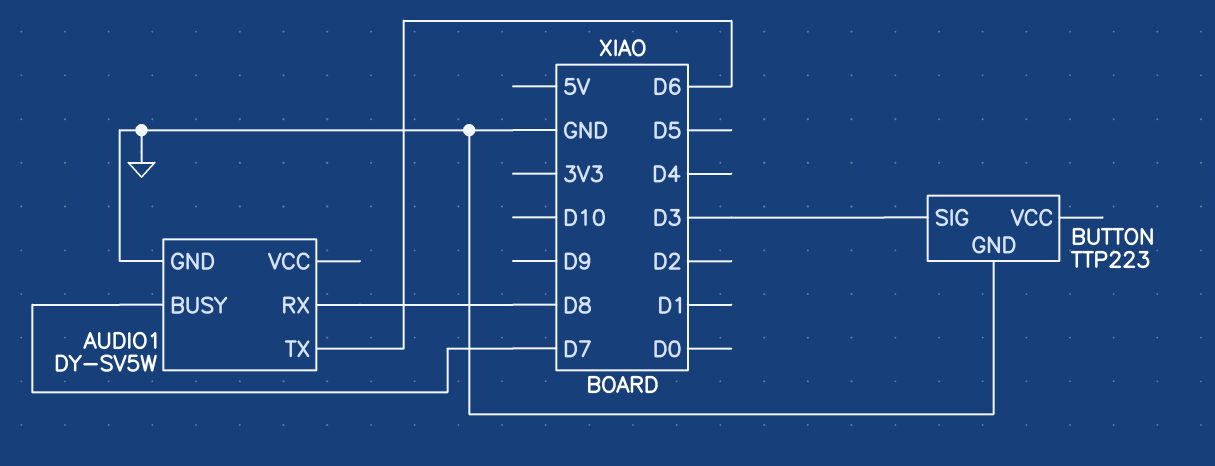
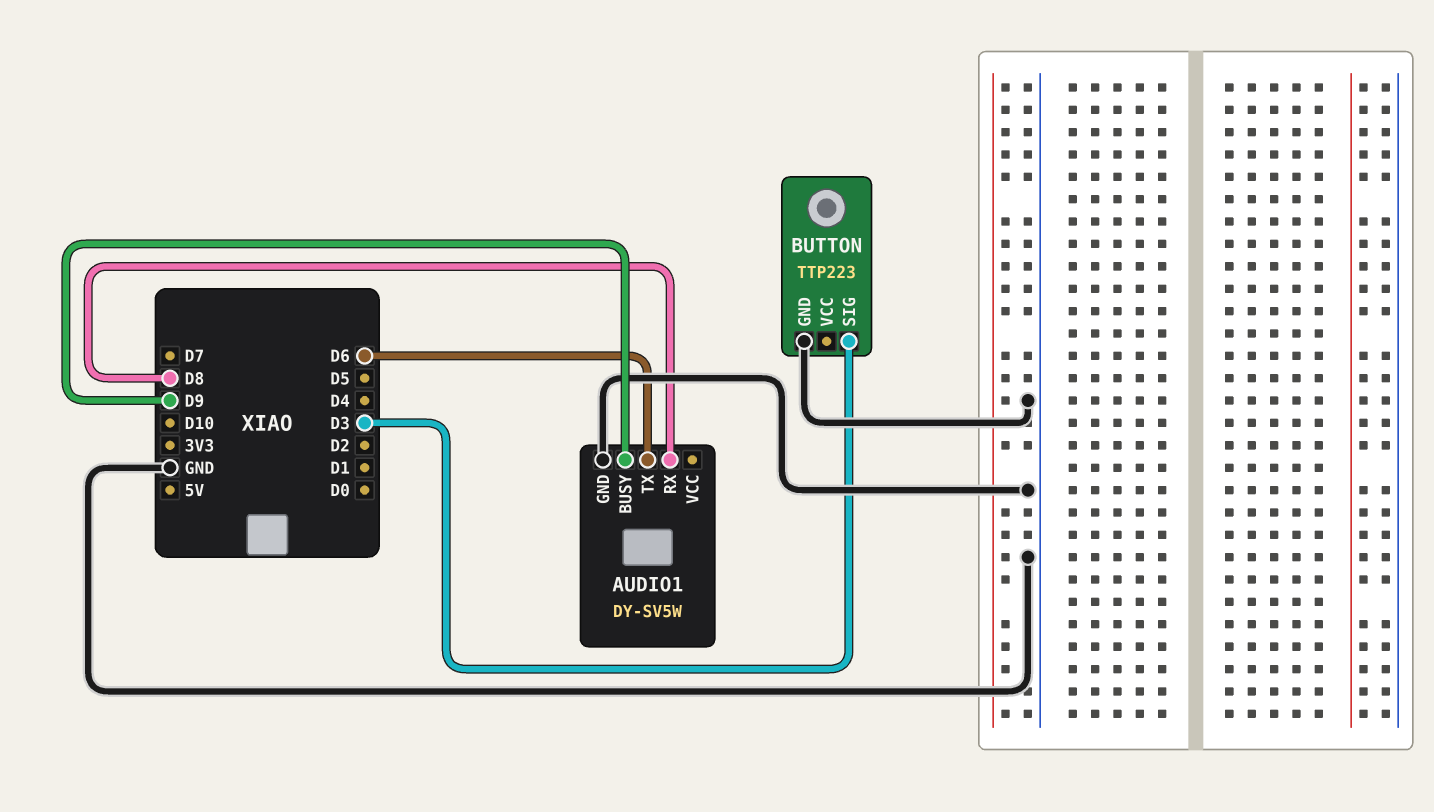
AUDIO1 pin BUSY: D7 -> D9

